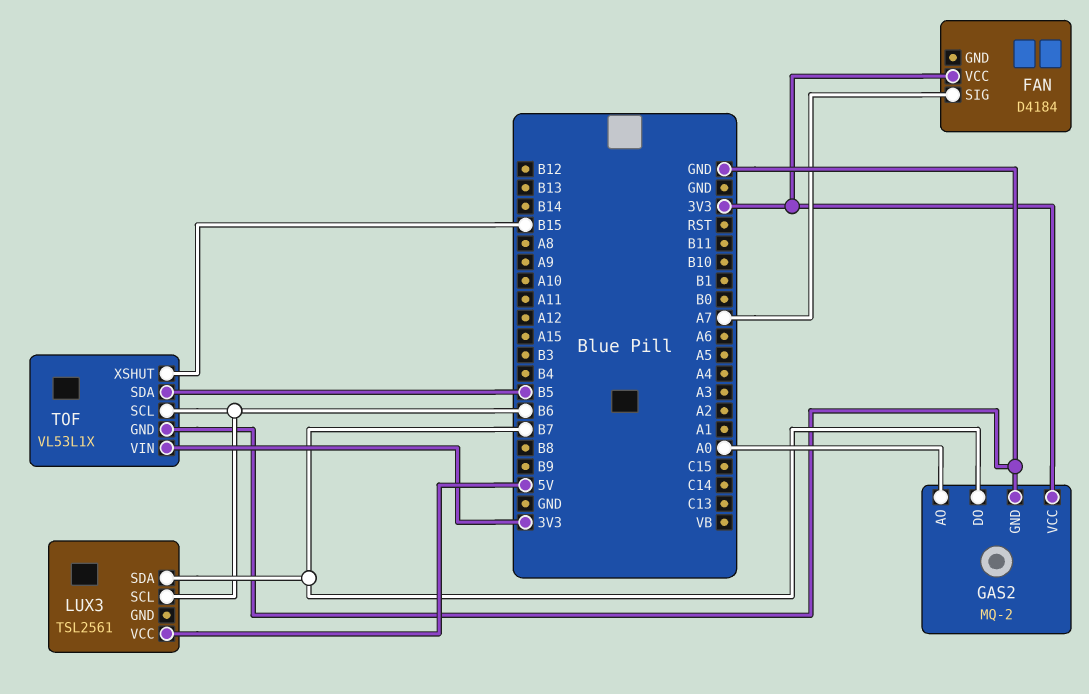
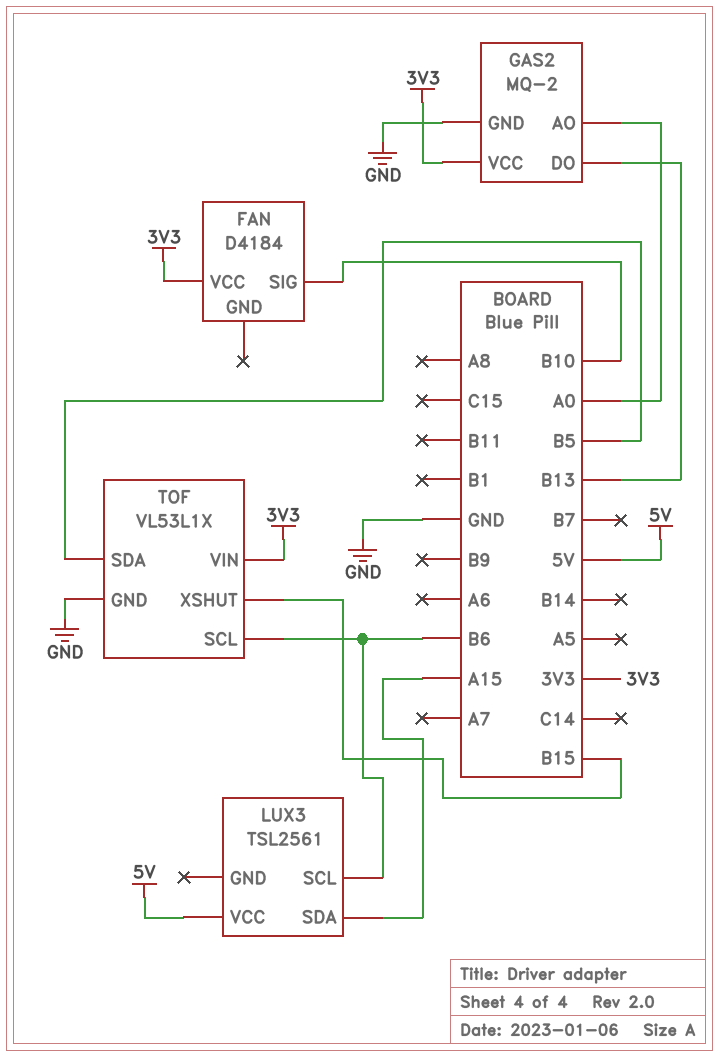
FAN pin SIG: A7 -> B10
GAS2 pin DO: B7 -> B13
LUX3 pin SDA: B7 -> A15

